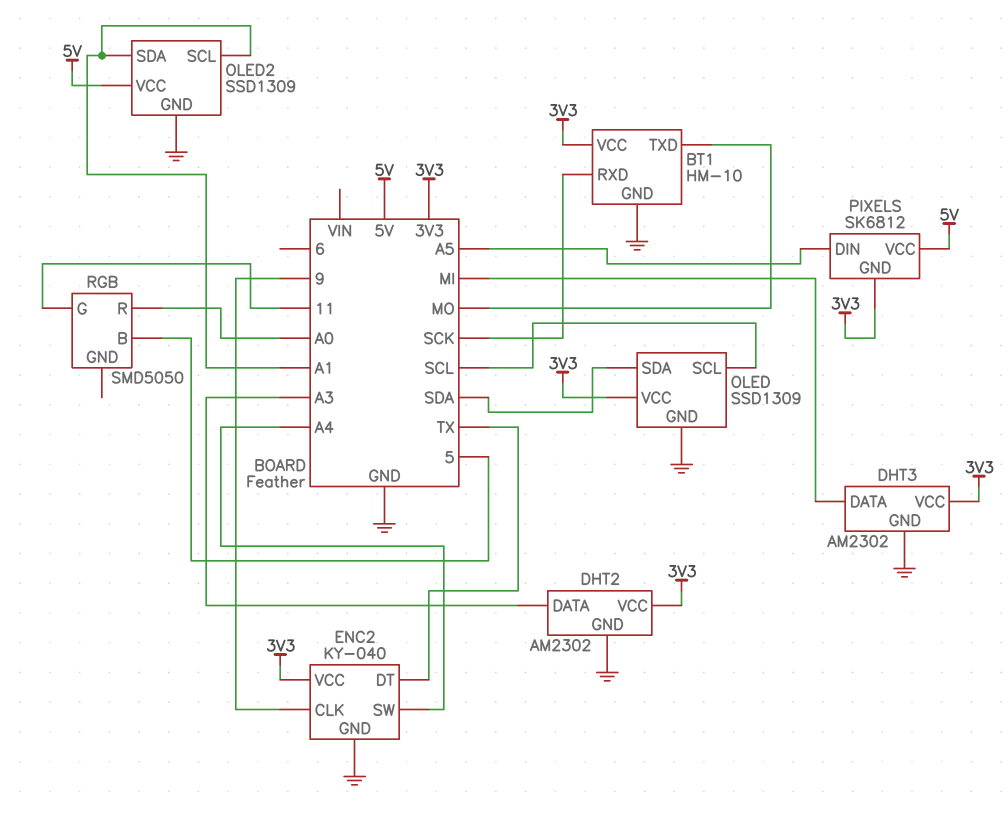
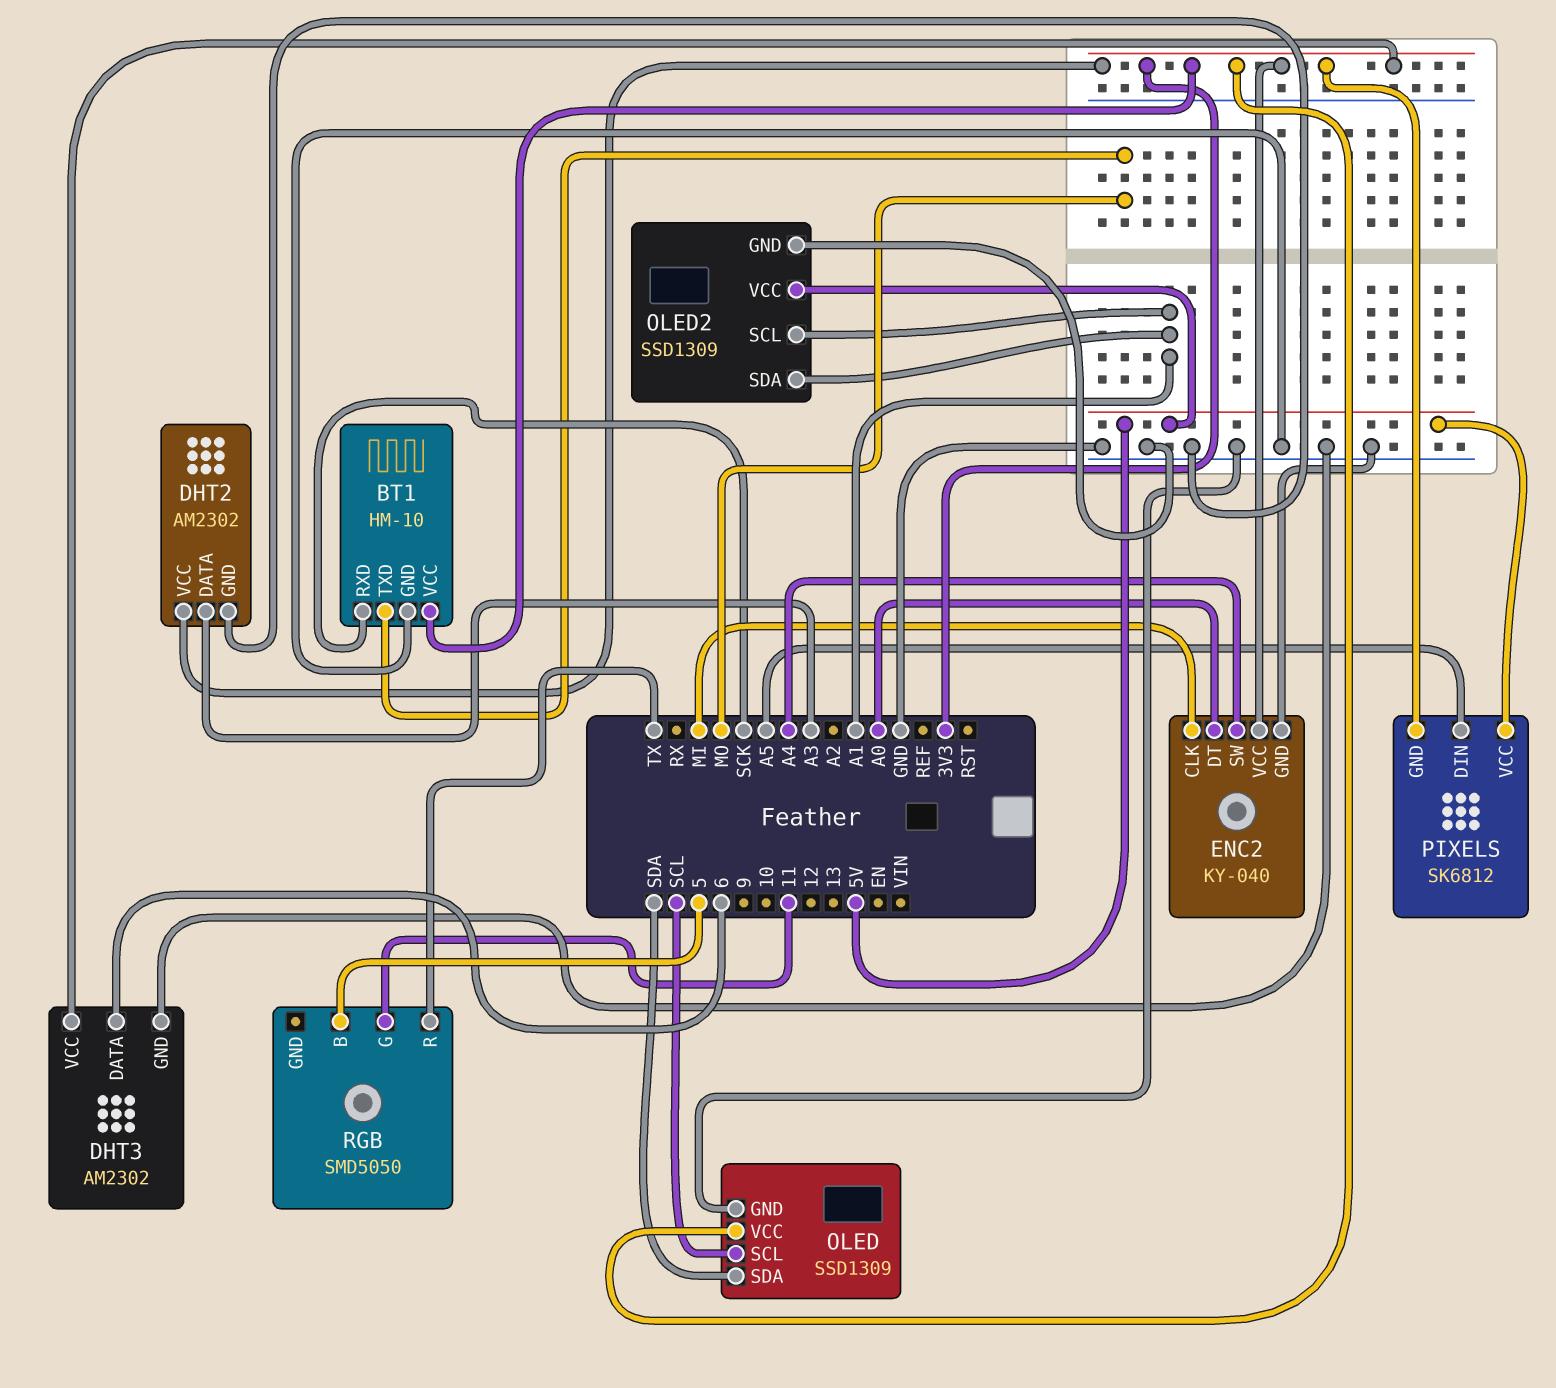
DHT3 pin DATA: MI -> 6
ENC2 pin CLK: 9 -> MI
ENC2 pin DT: TX -> A0
RGB pin R: A0 -> TX

